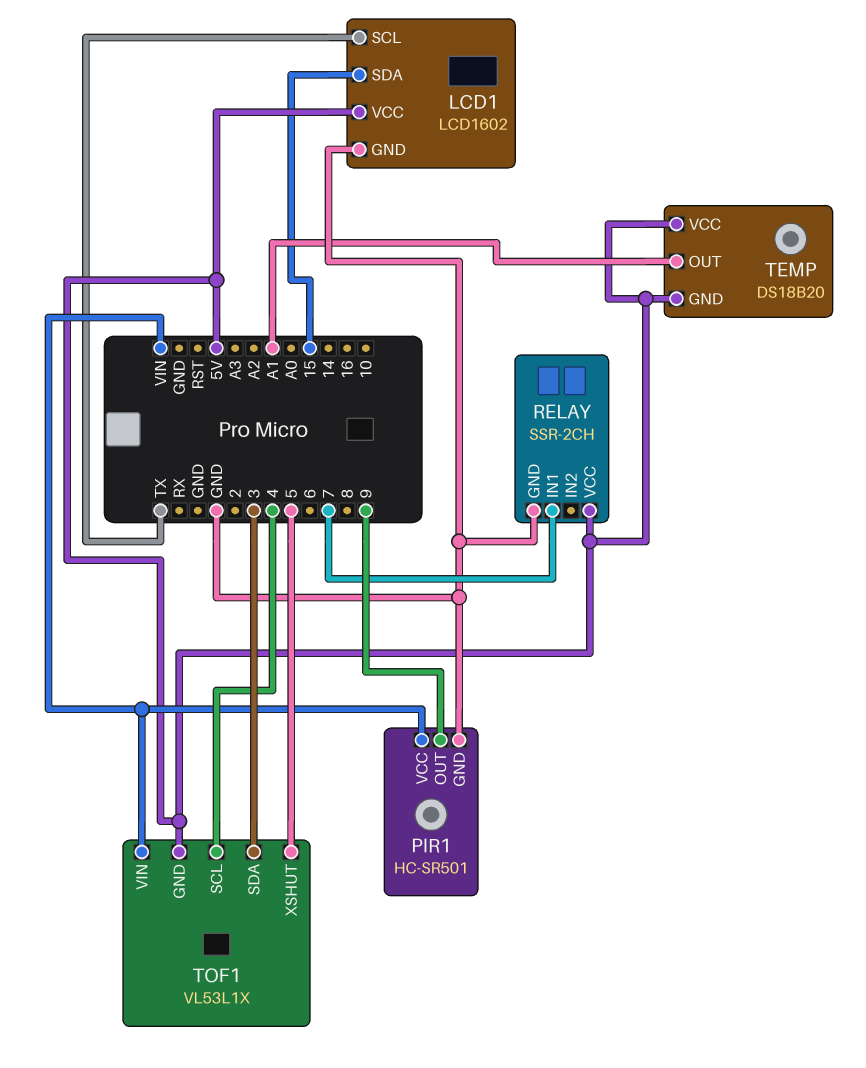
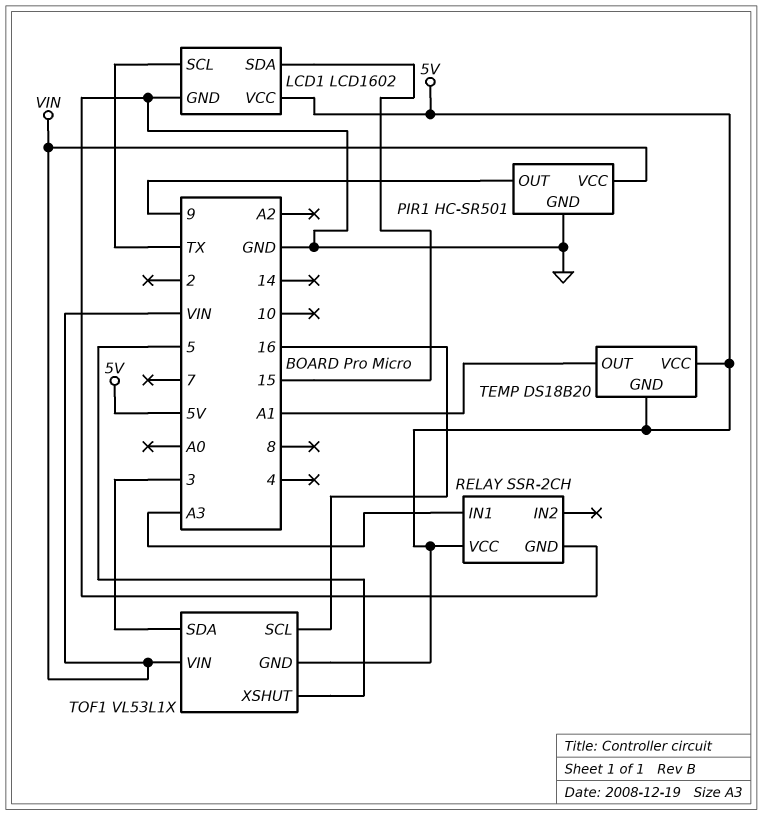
RELAY pin IN1: 7 -> A3
TOF1 pin SCL: 4 -> 16

